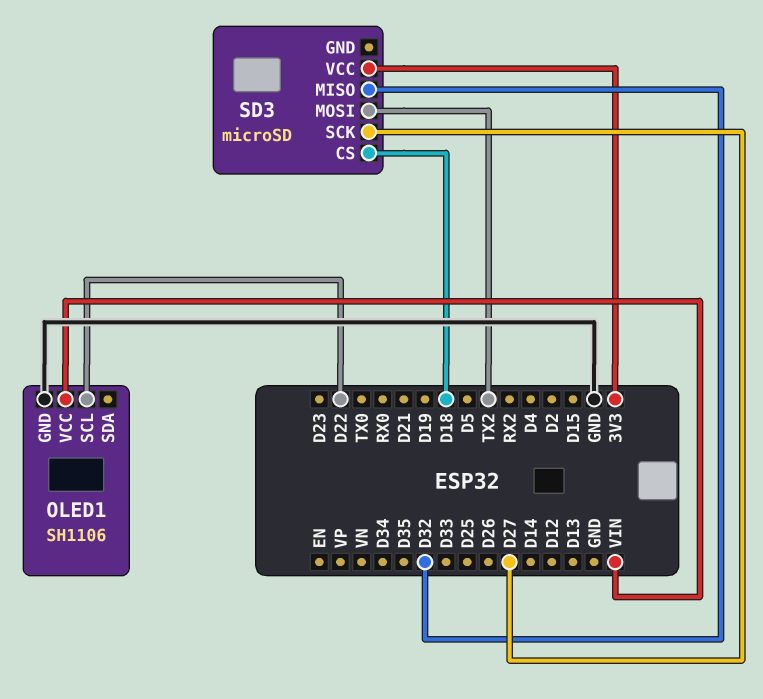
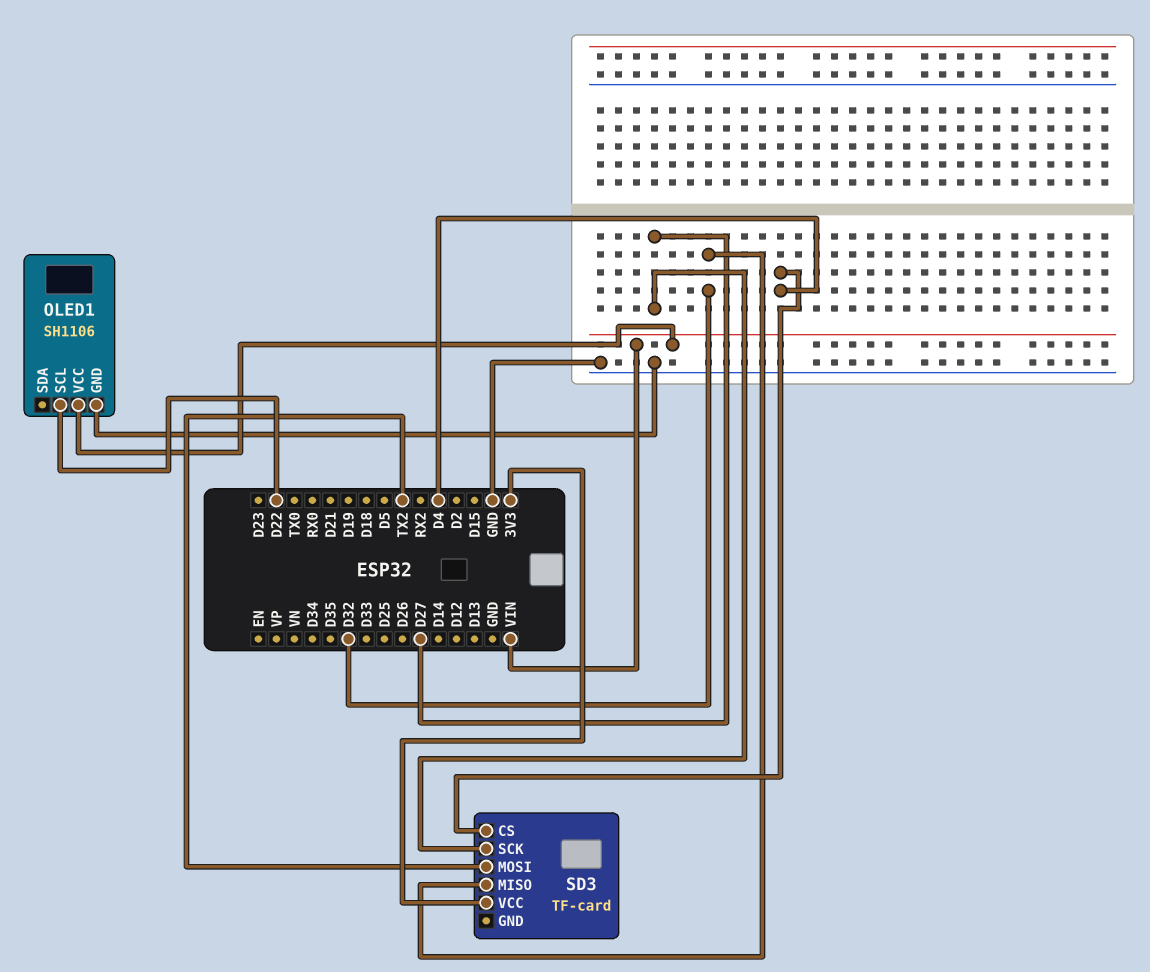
SD3: microSD -> TF-card
SD3 pin CS: D18 -> D4

